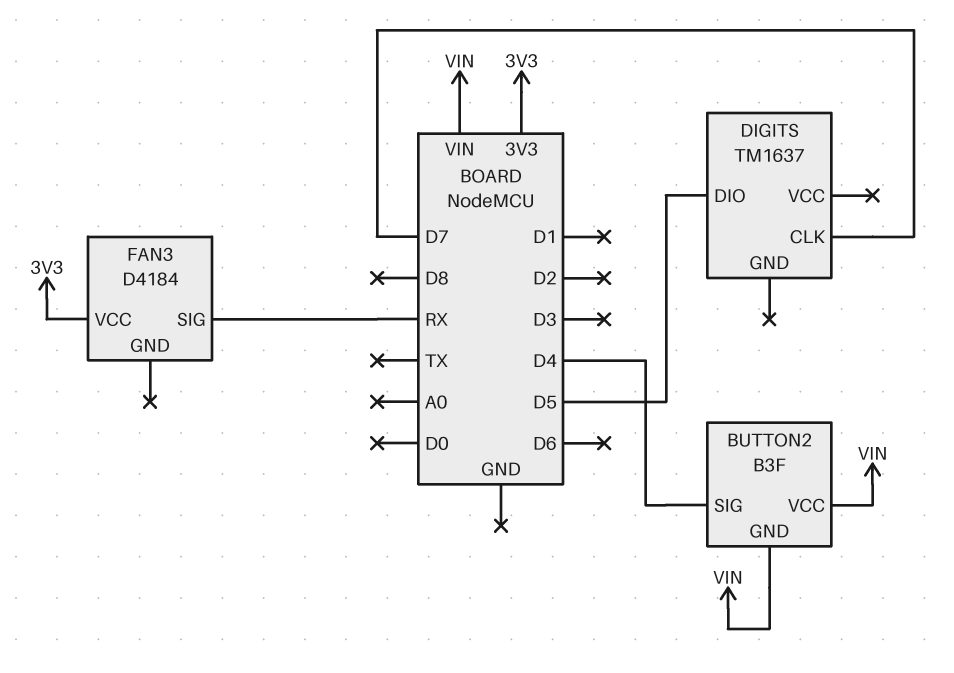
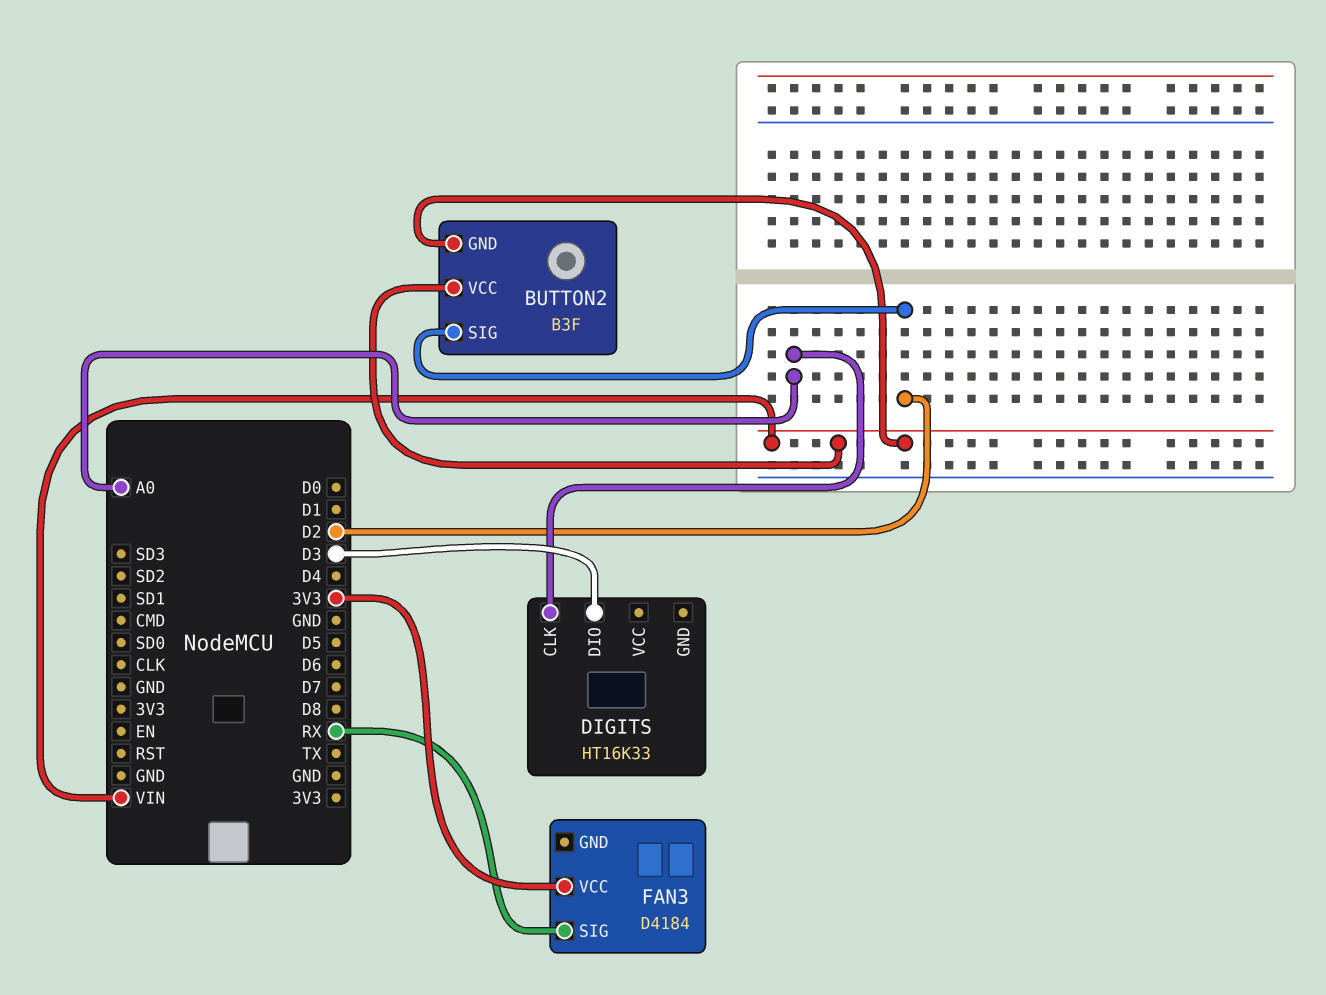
BUTTON2 pin SIG: D4 -> D2
DIGITS: TM1637 -> HT16K33
DIGITS pin CLK: D7 -> A0
DIGITS pin DIO: D5 -> D3

